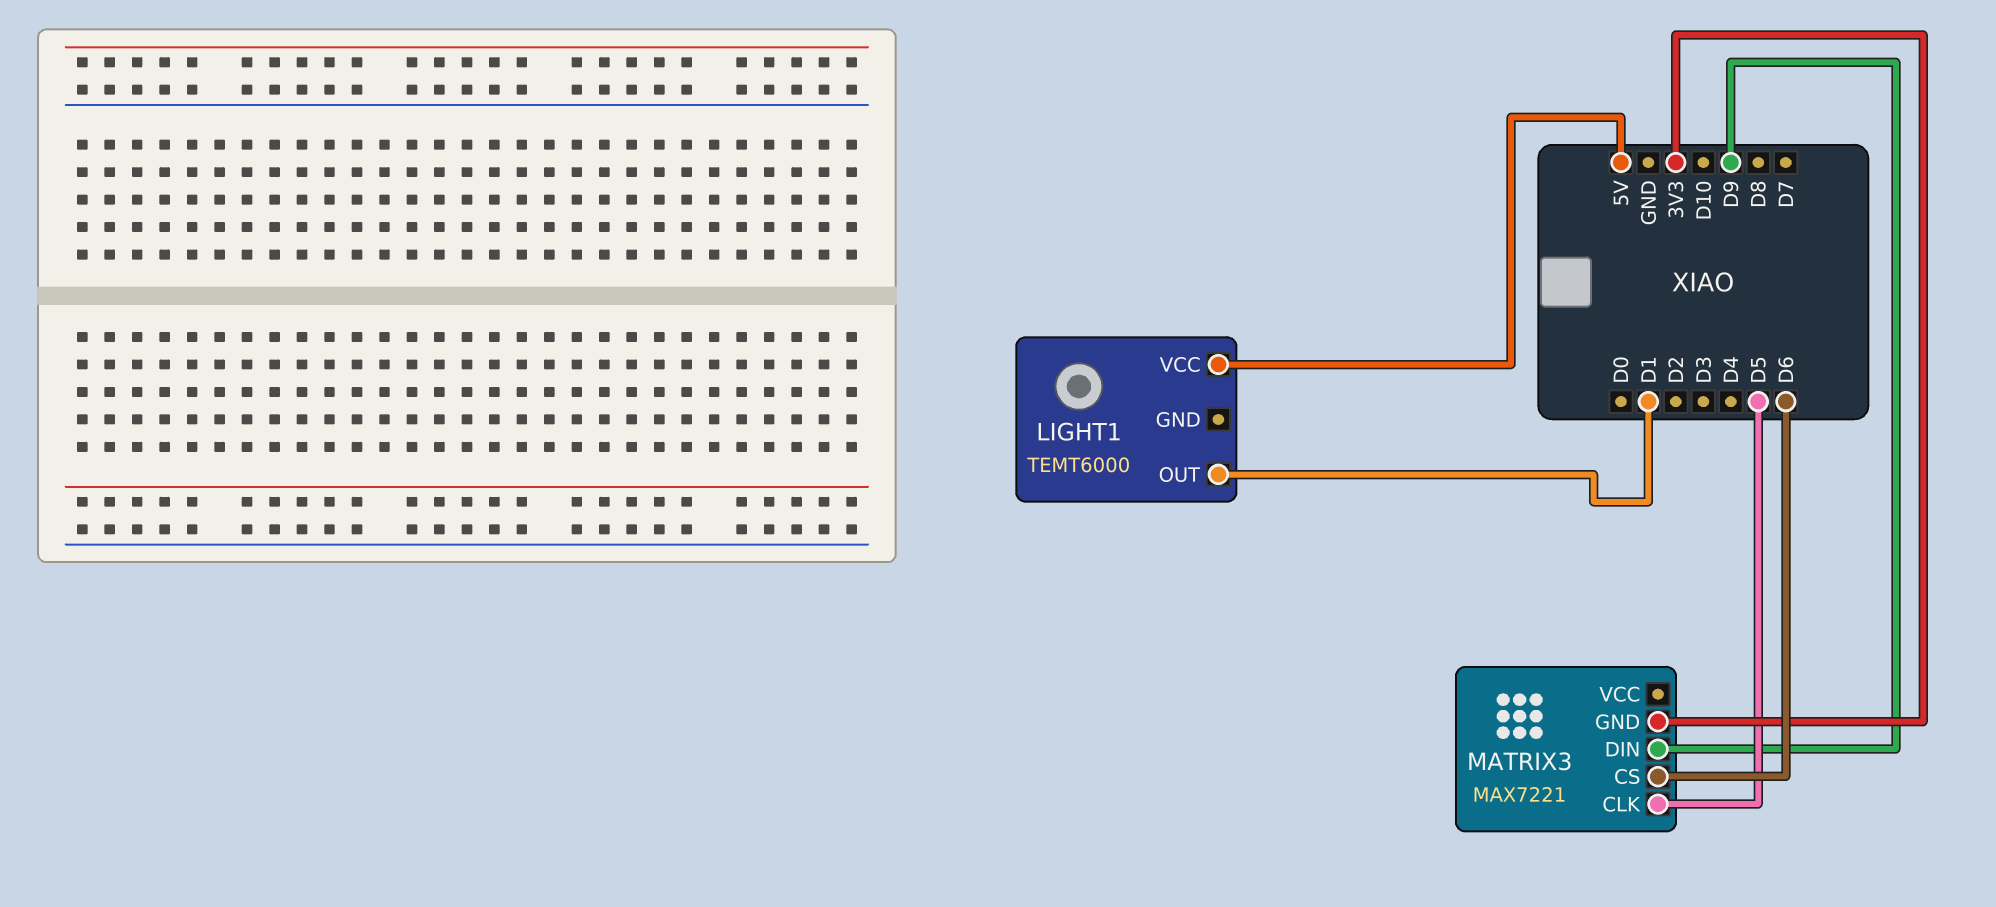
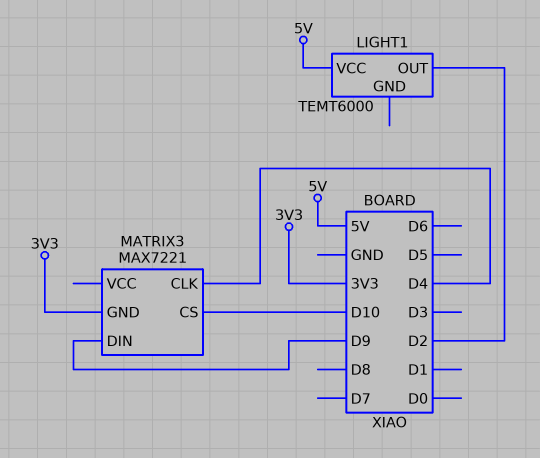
LIGHT1 pin OUT: D1 -> D2
MATRIX3 pin CLK: D5 -> D4
MATRIX3 pin CS: D6 -> D10

